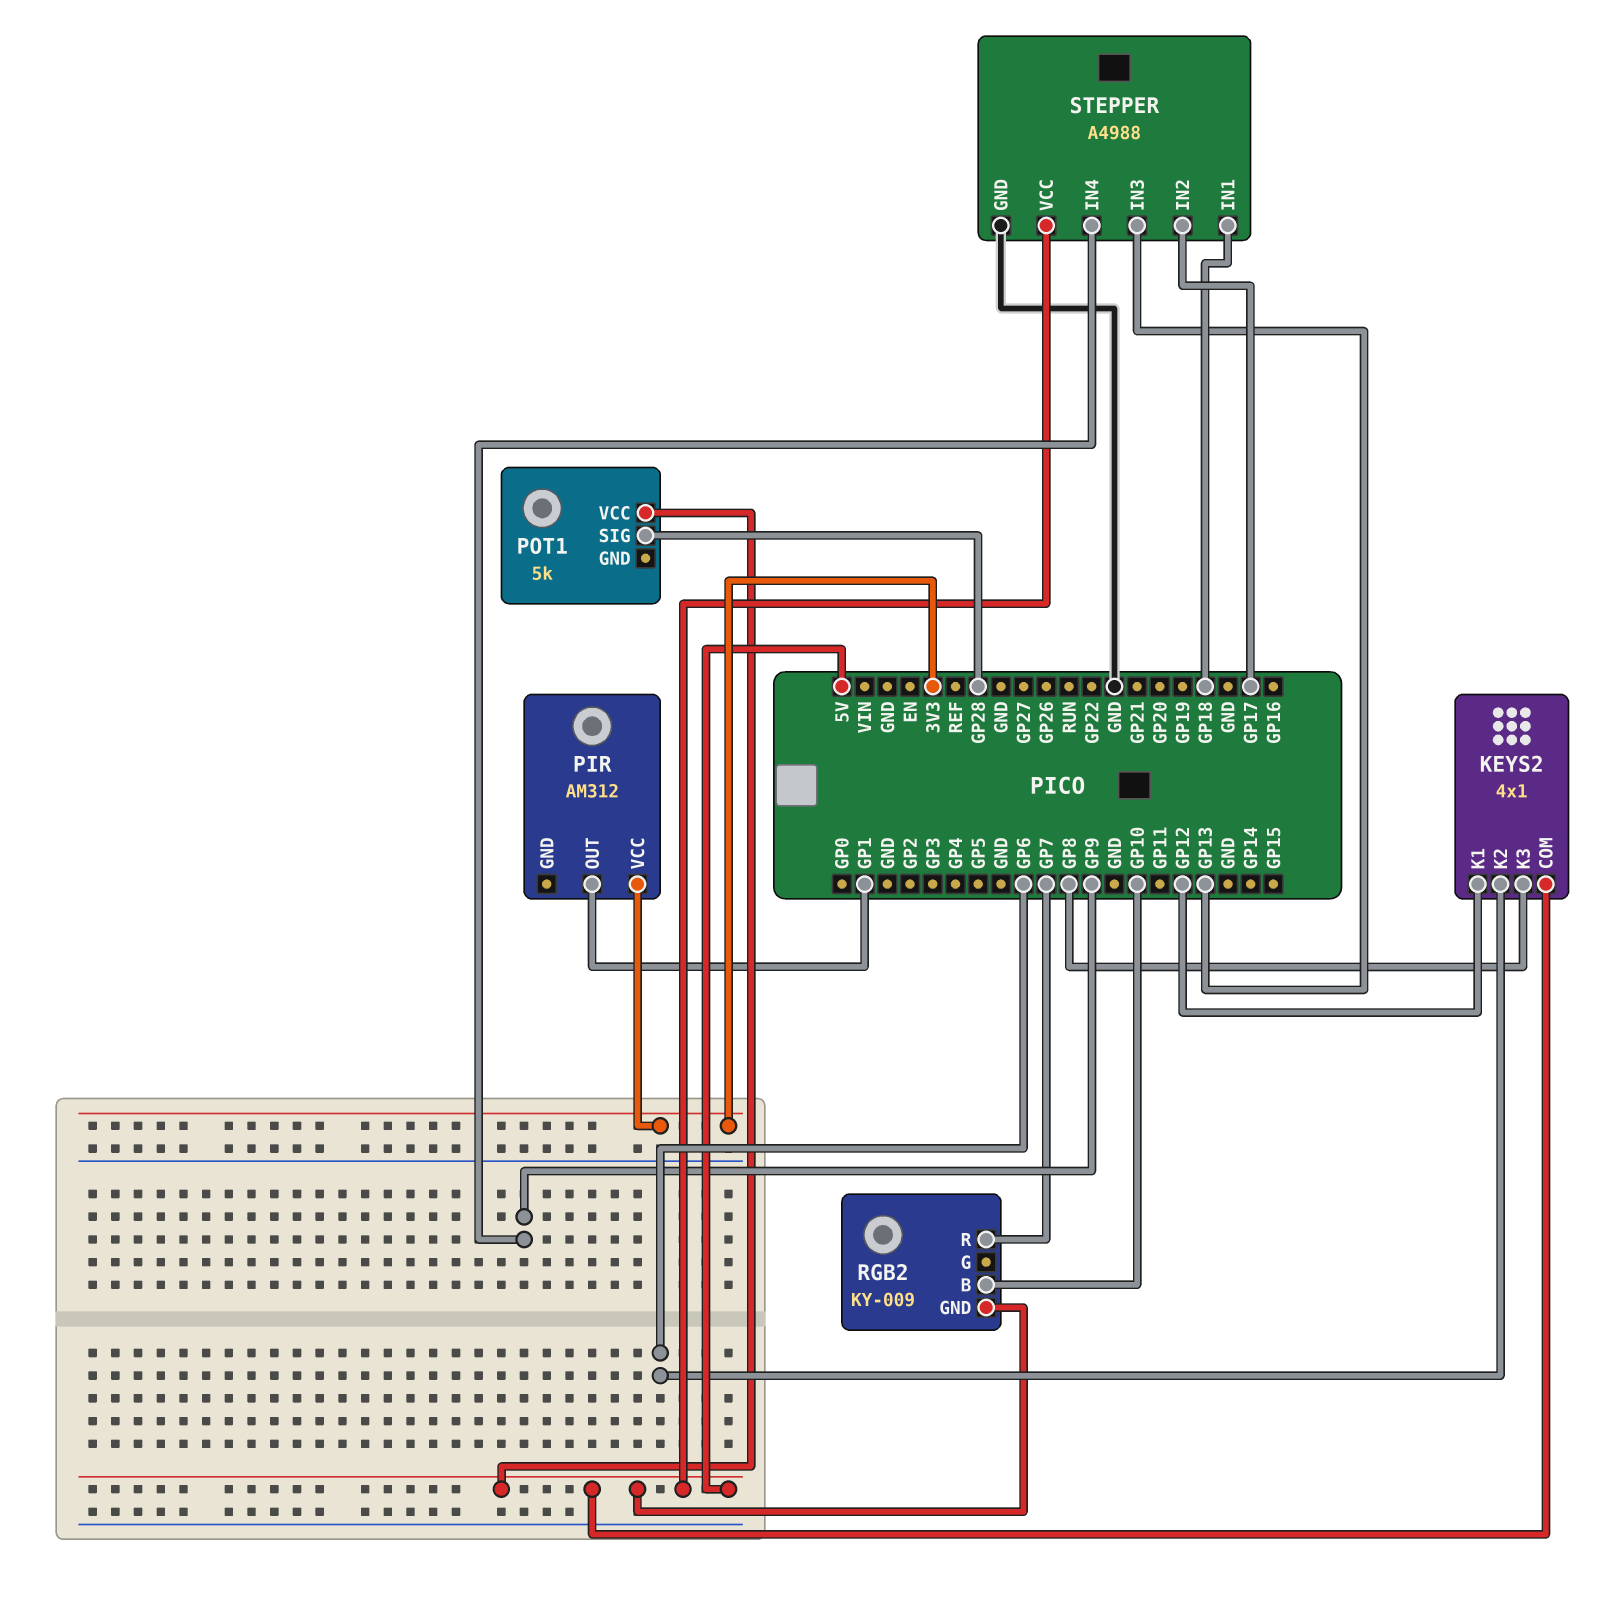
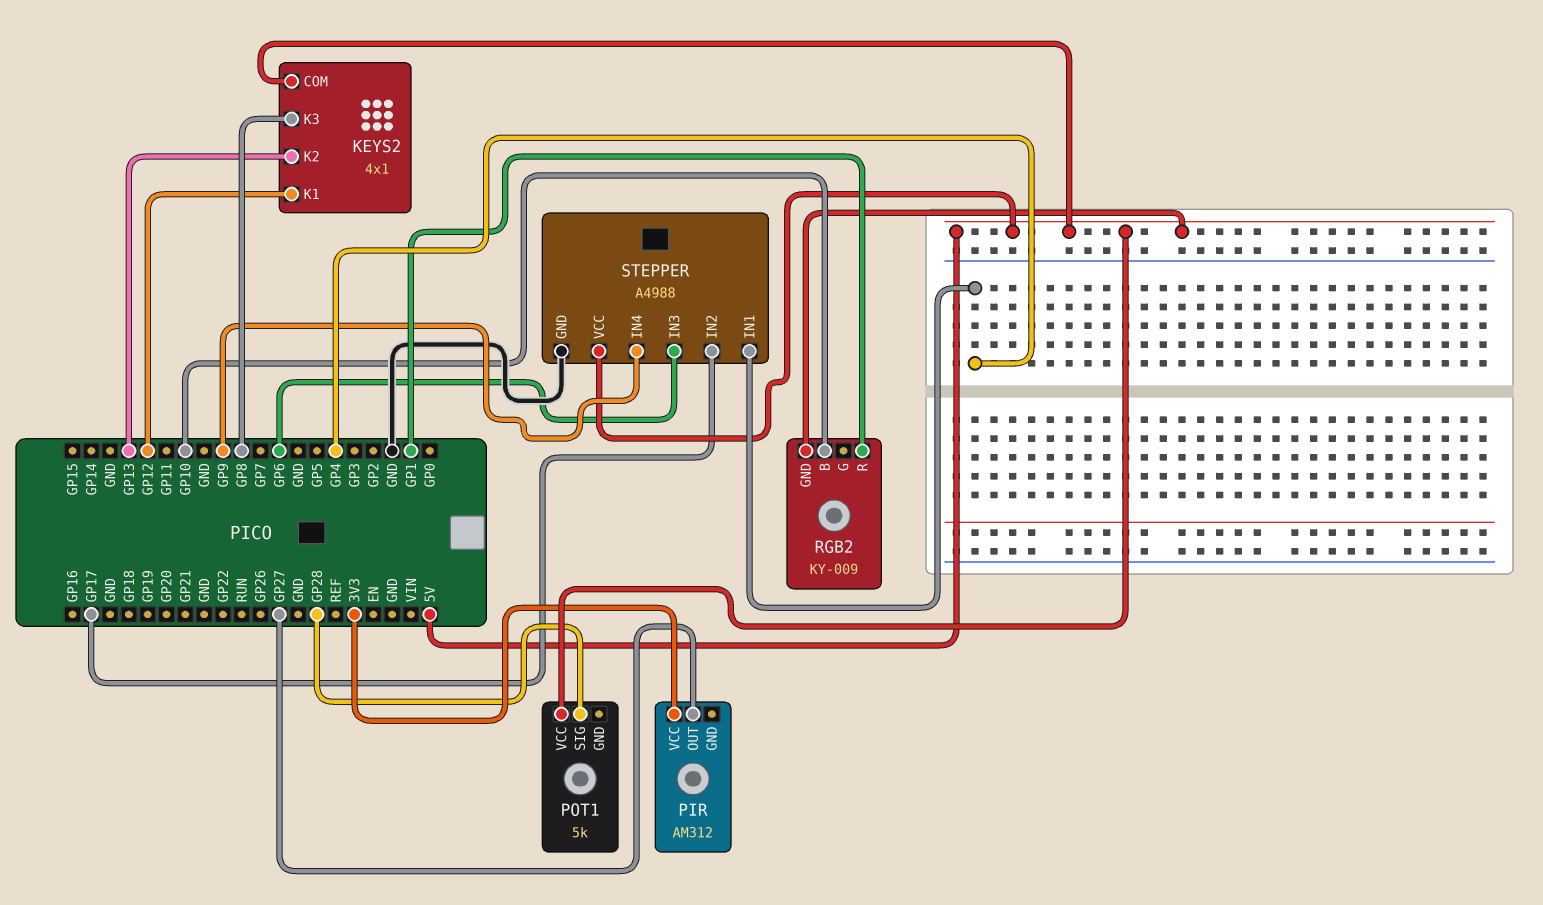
KEYS2 pin K2: GP6 -> GP13
PIR pin OUT: GP1 -> GP27
RGB2 pin R: GP7 -> GP1
STEPPER pin IN1: GP18 -> GP4
STEPPER pin IN3: GP13 -> GP6

